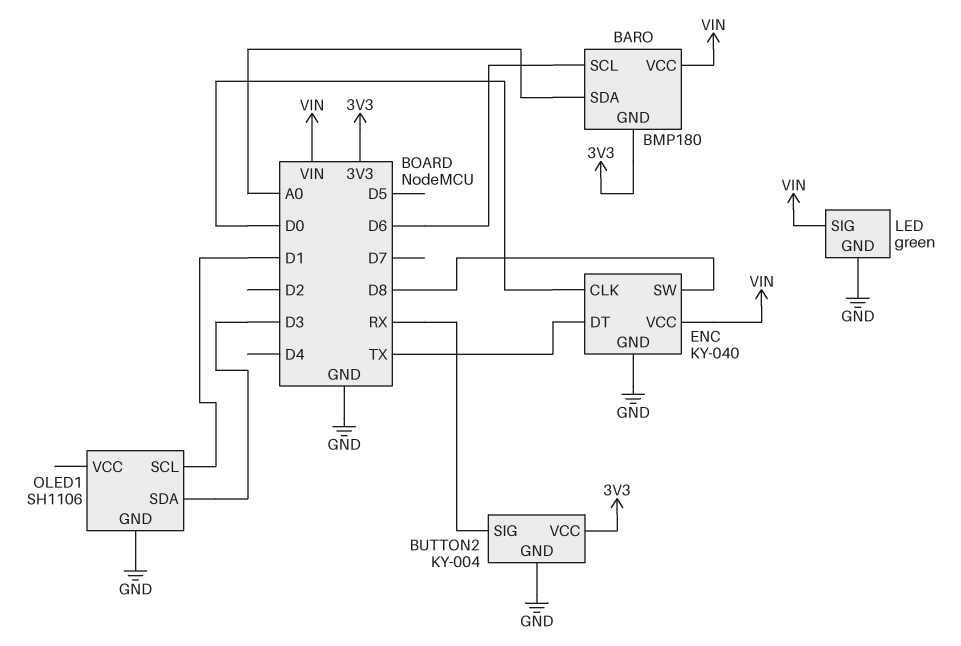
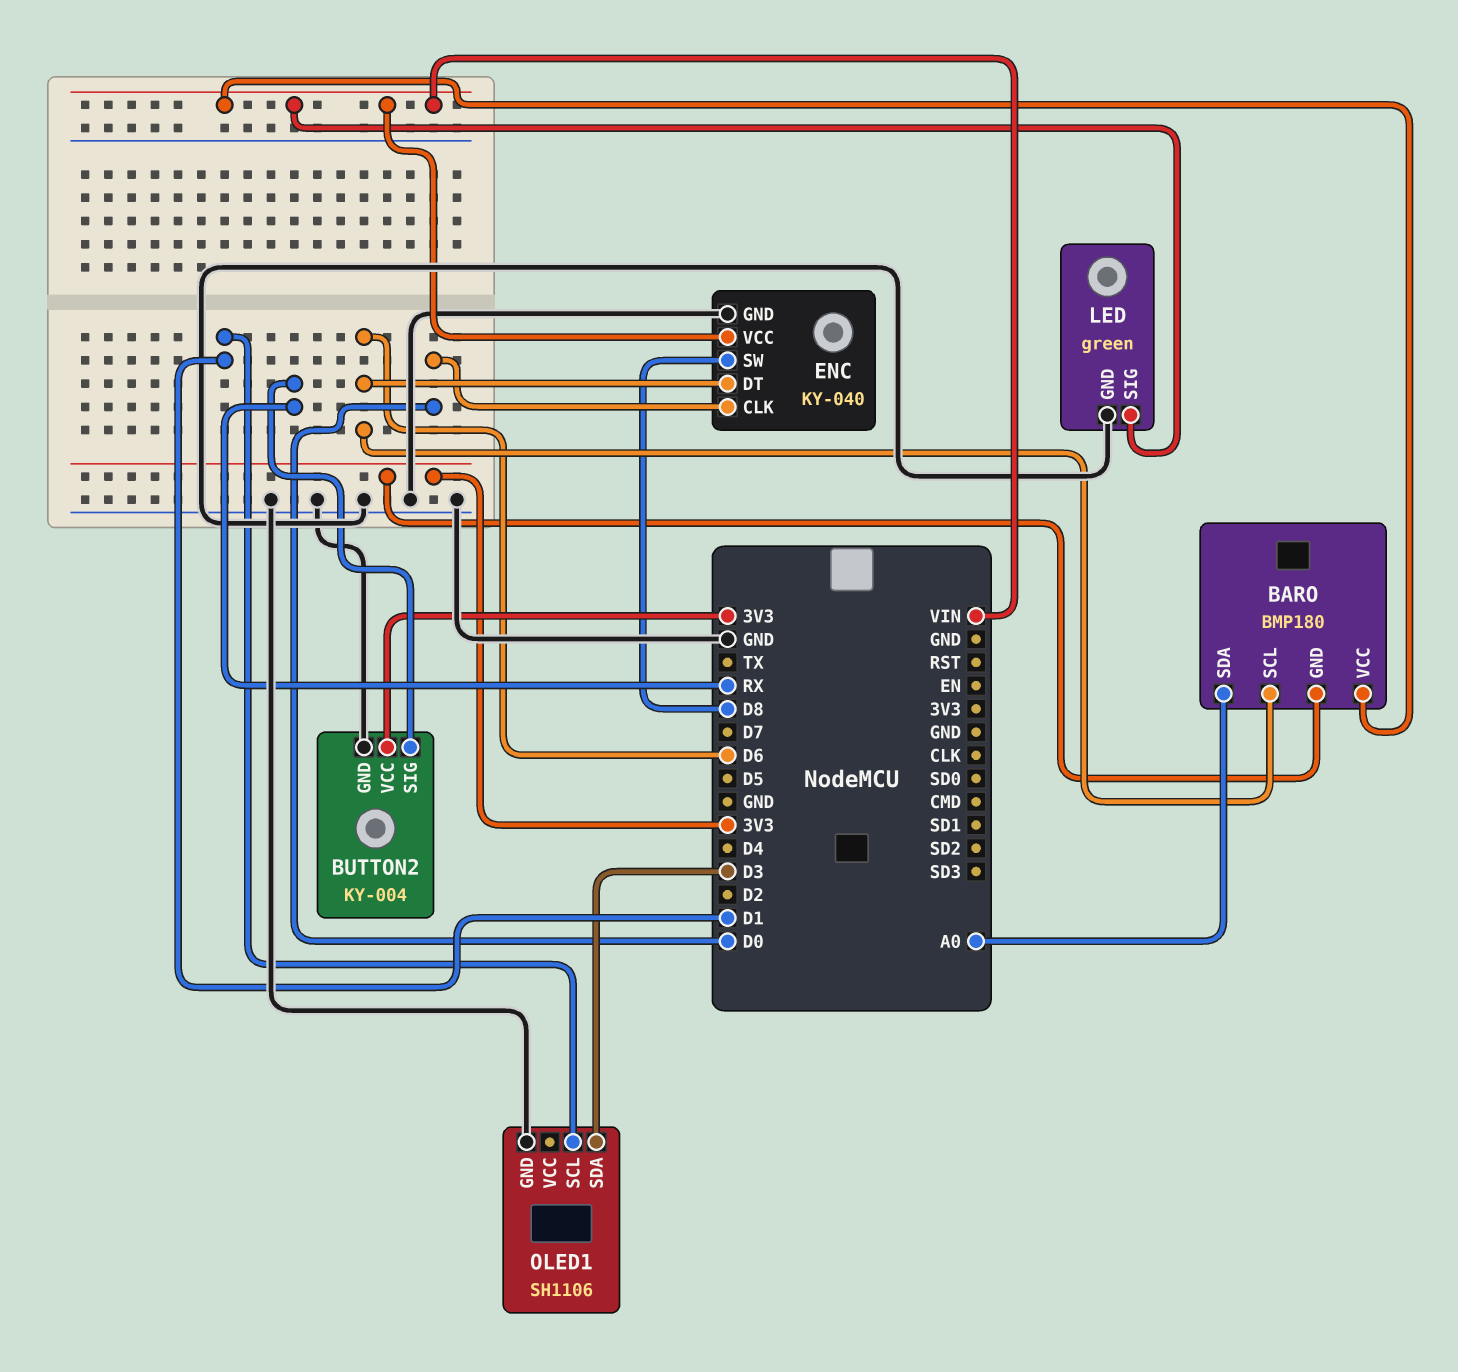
ENC pin DT: TX -> D6

